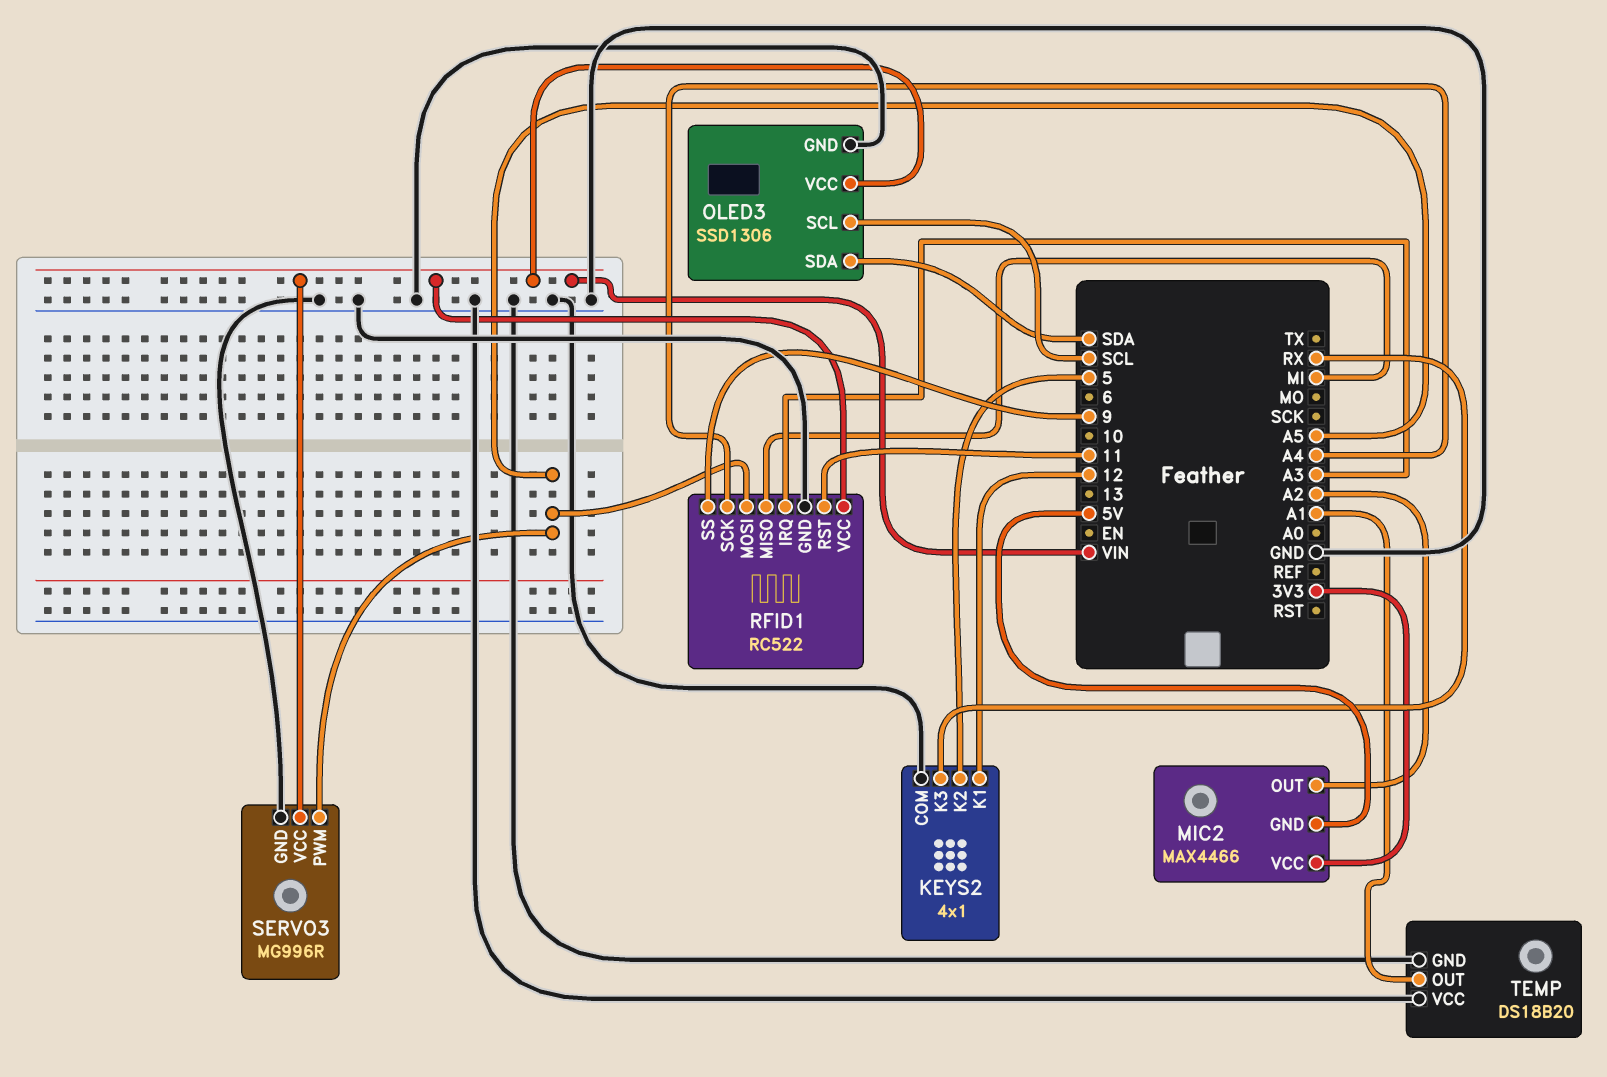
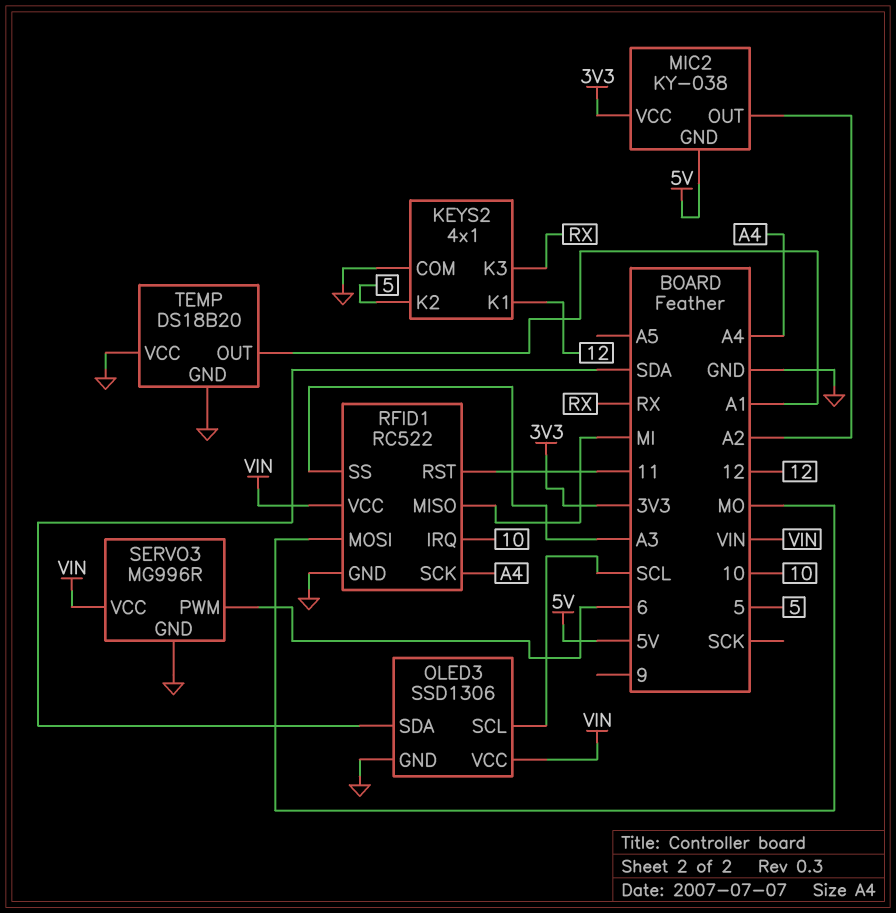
MIC2: MAX4466 -> KY-038
RFID1 pin IRQ: A3 -> 10
RFID1 pin MOSI: A5 -> MO
RFID1 pin SS: 9 -> A3
SERVO3 pin PWM: A5 -> 6

